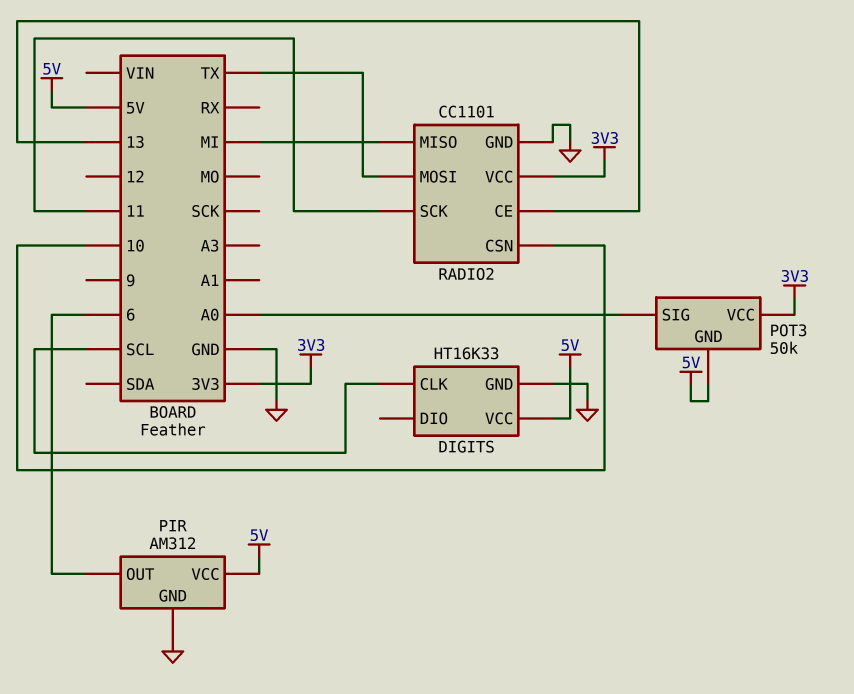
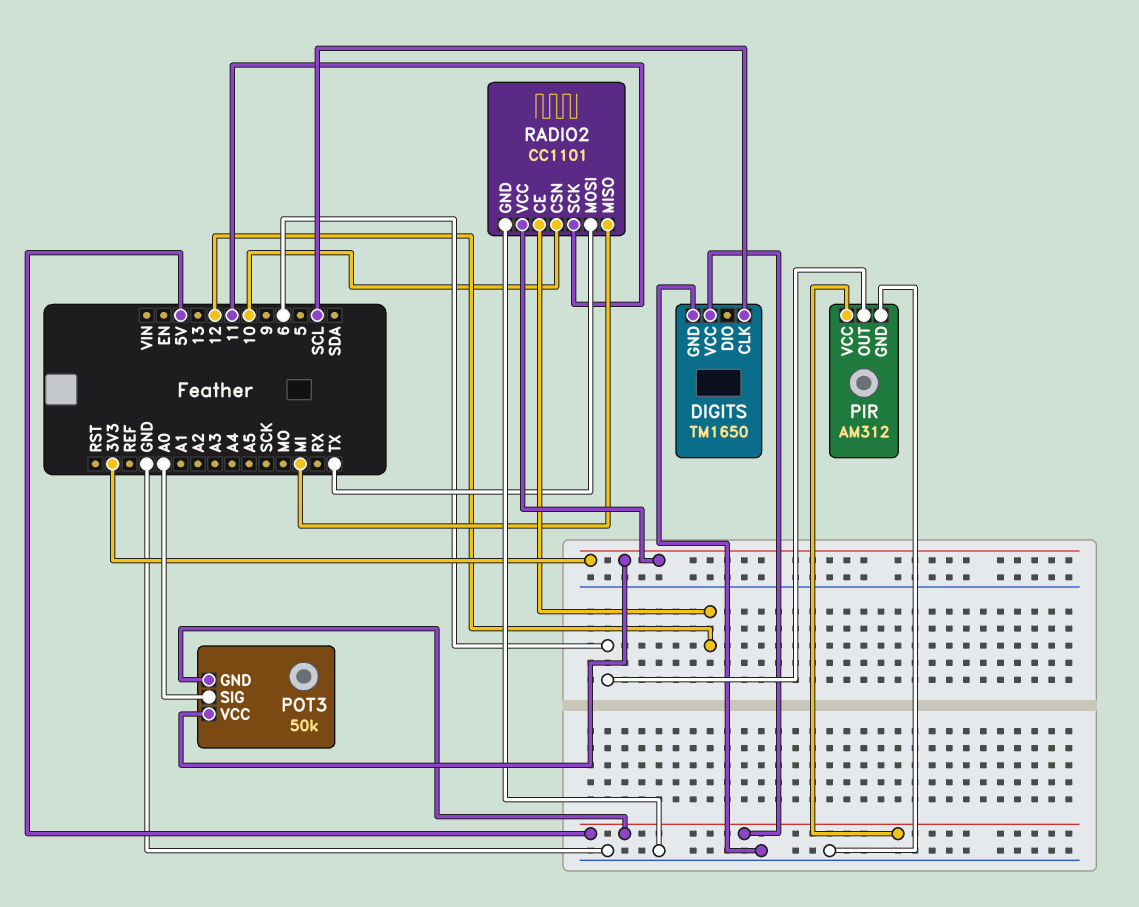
DIGITS: HT16K33 -> TM1650
RADIO2 pin CE: 13 -> 12

